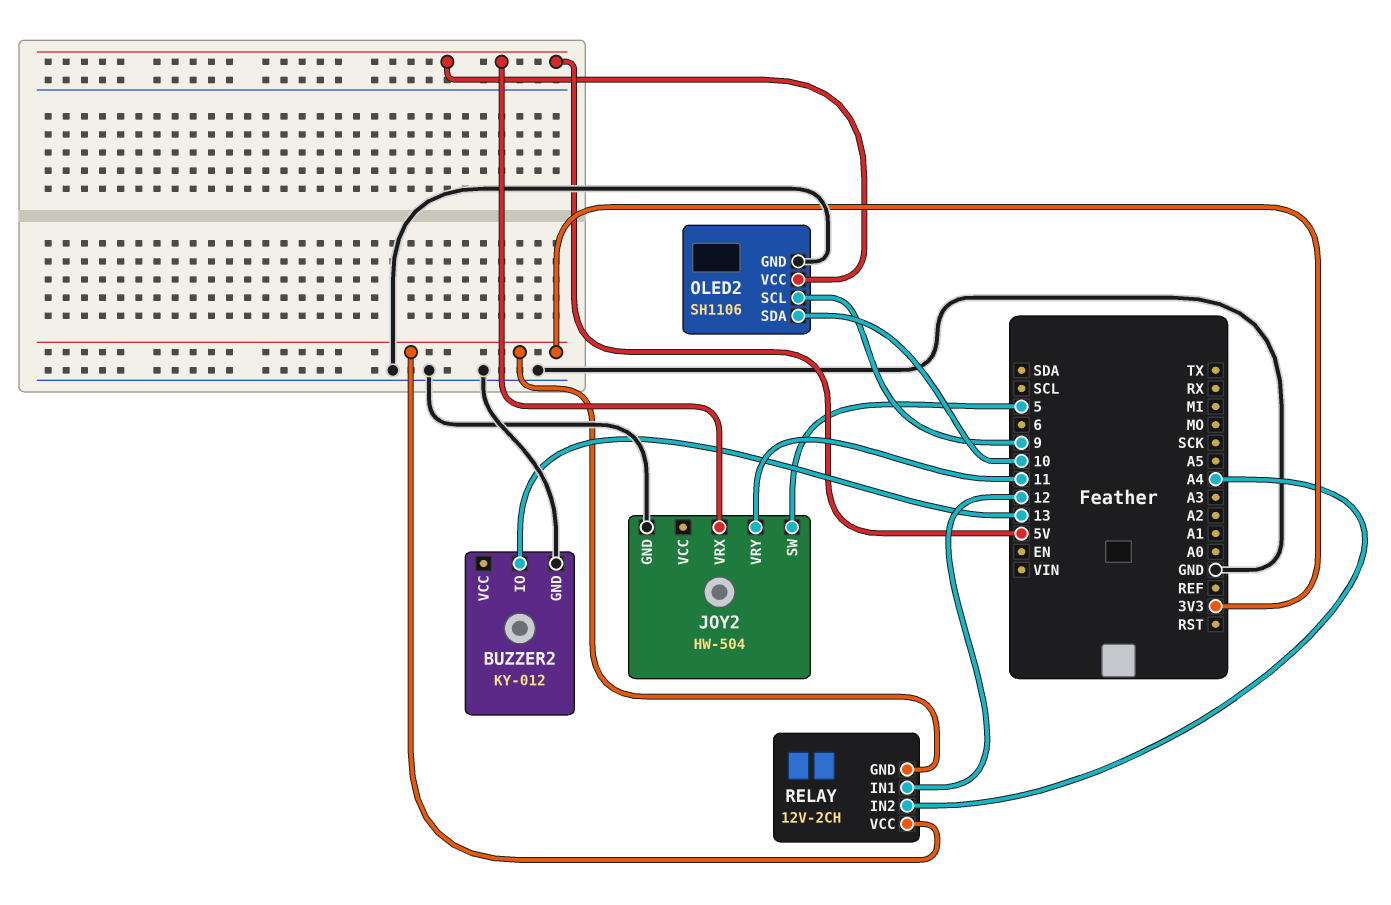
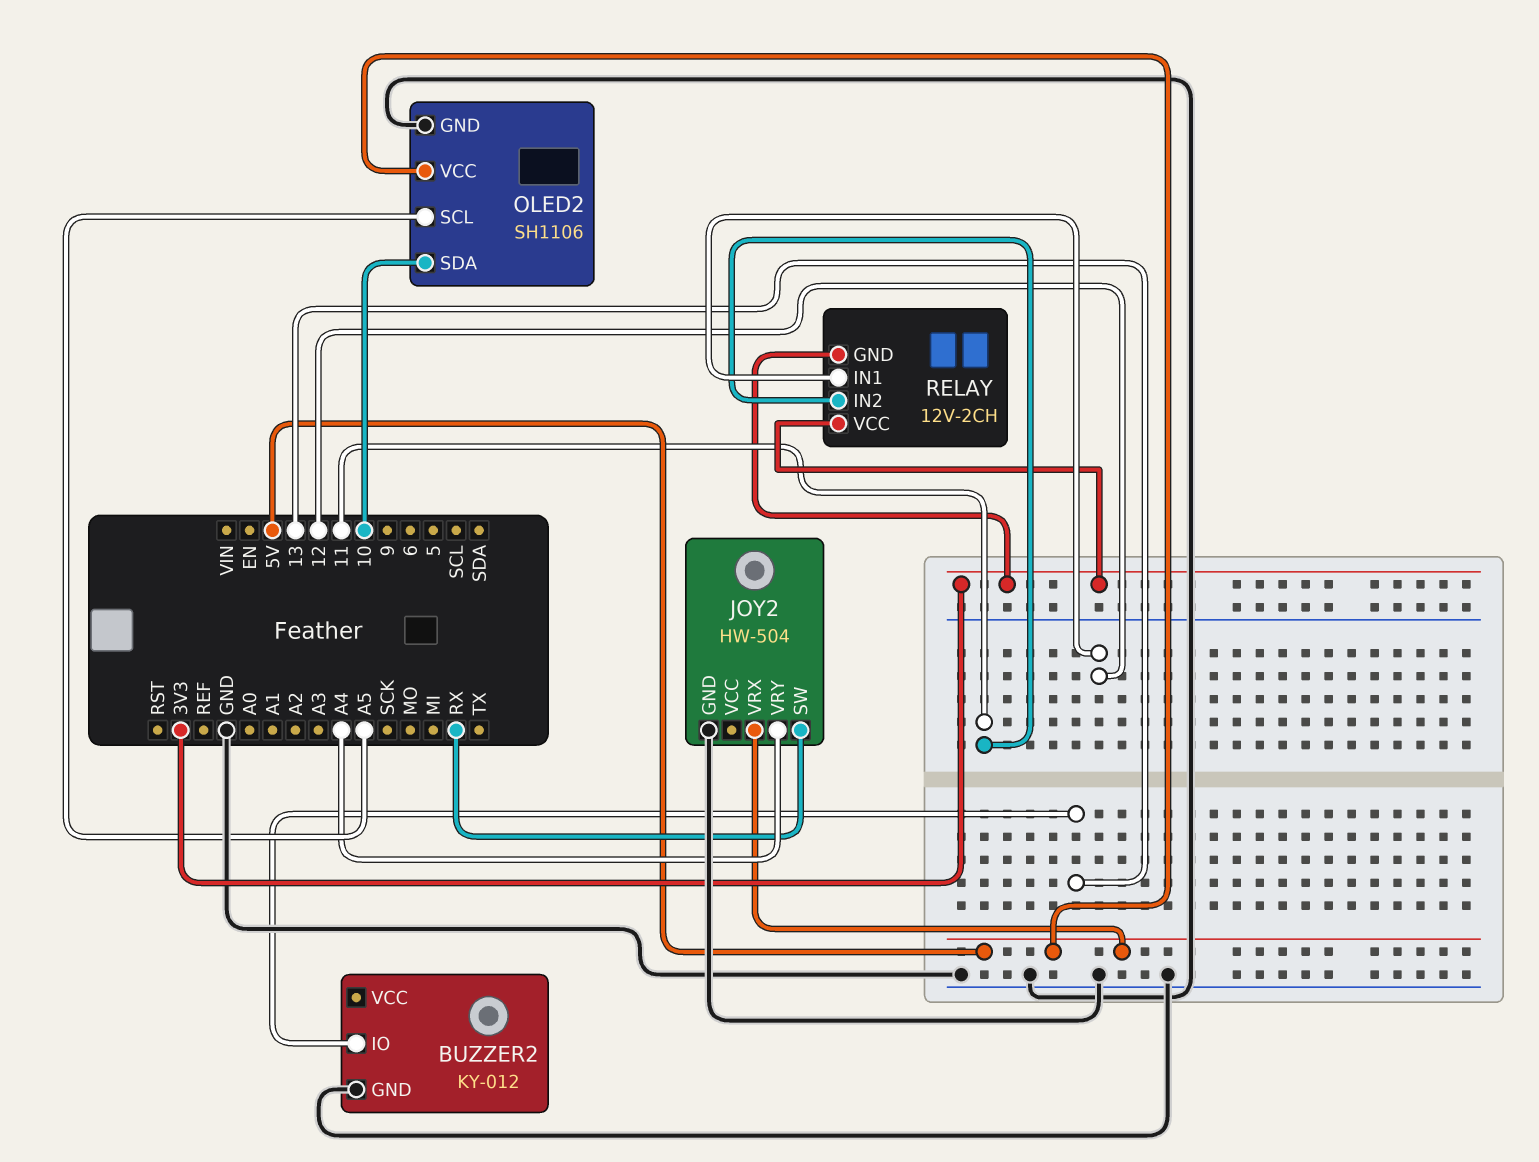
JOY2 pin SW: 5 -> RX
JOY2 pin VRY: 11 -> A4
OLED2 pin SCL: 9 -> A5
RELAY pin IN2: A4 -> 11

